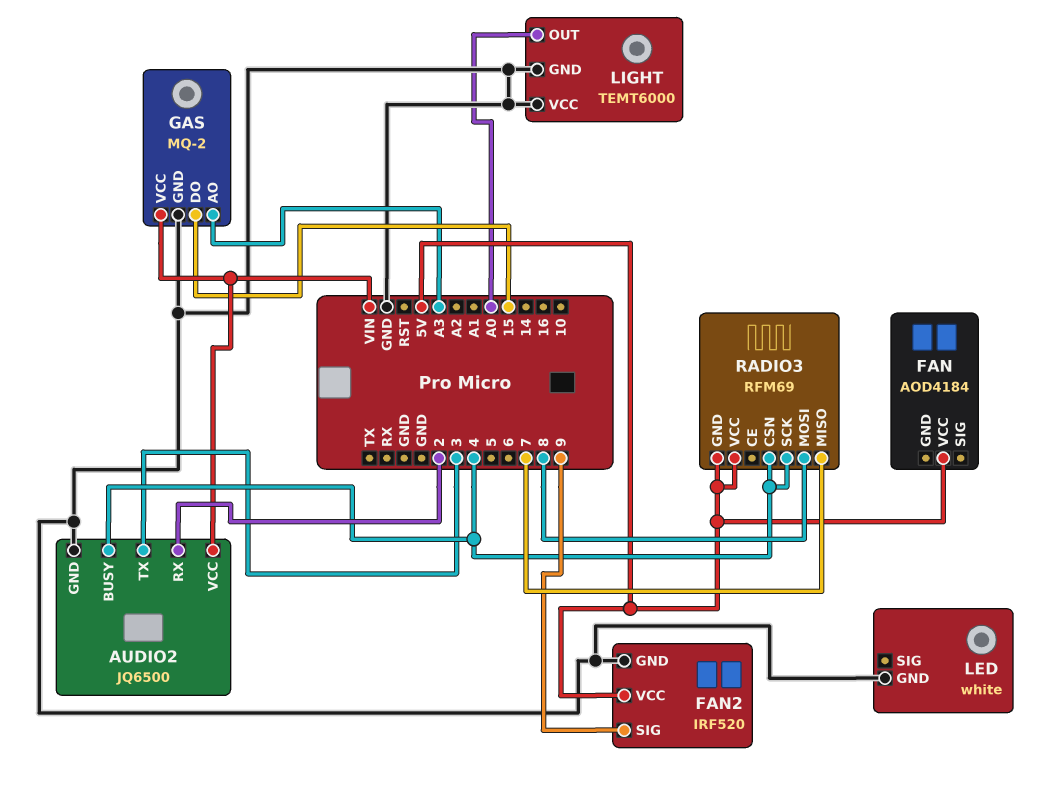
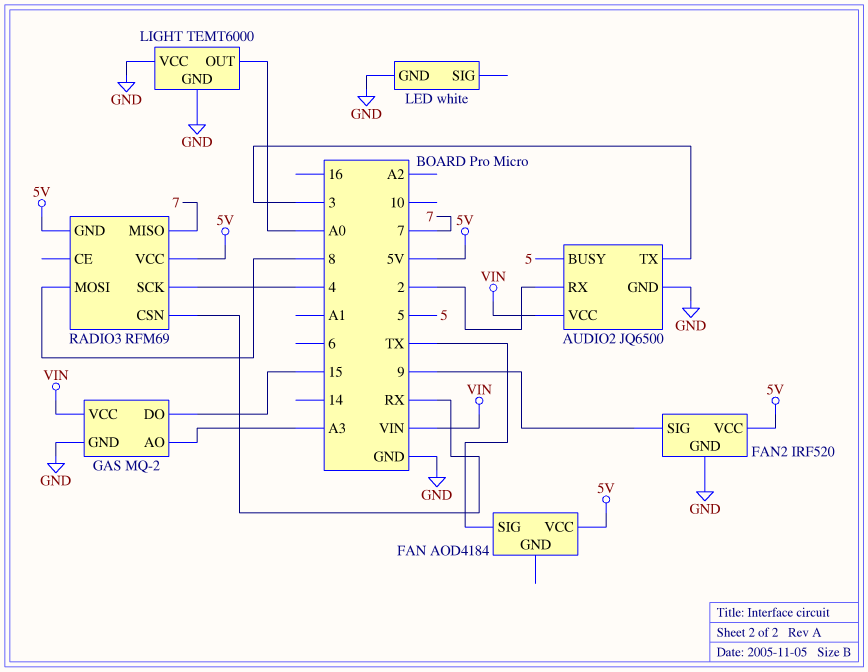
AUDIO2 pin BUSY: 4 -> 5
FAN pin SIG: none -> TX
RADIO3 pin CSN: 4 -> RX

